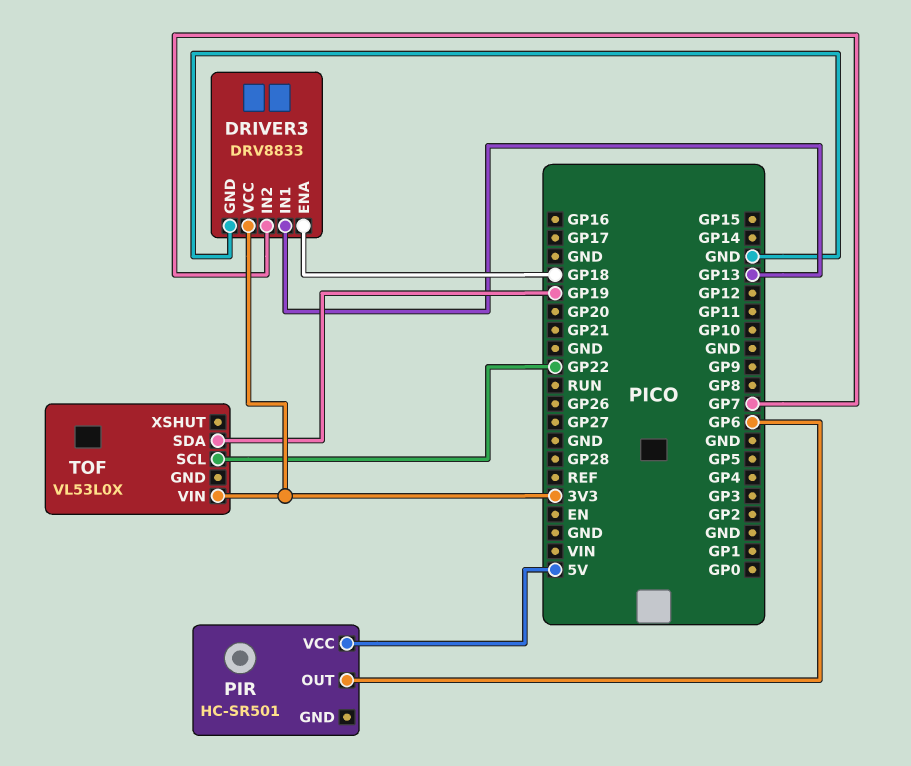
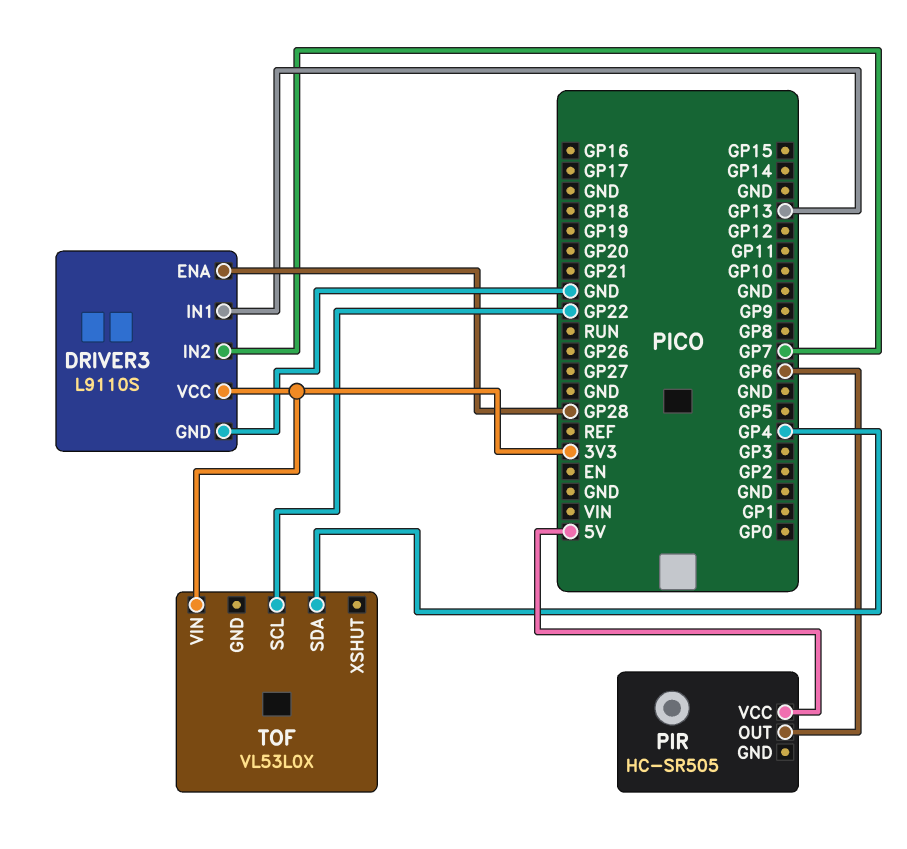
DRIVER3: DRV8833 -> L9110S
DRIVER3 pin ENA: GP18 -> GP28
PIR: HC-SR501 -> HC-SR505
TOF pin SDA: GP19 -> GP4

